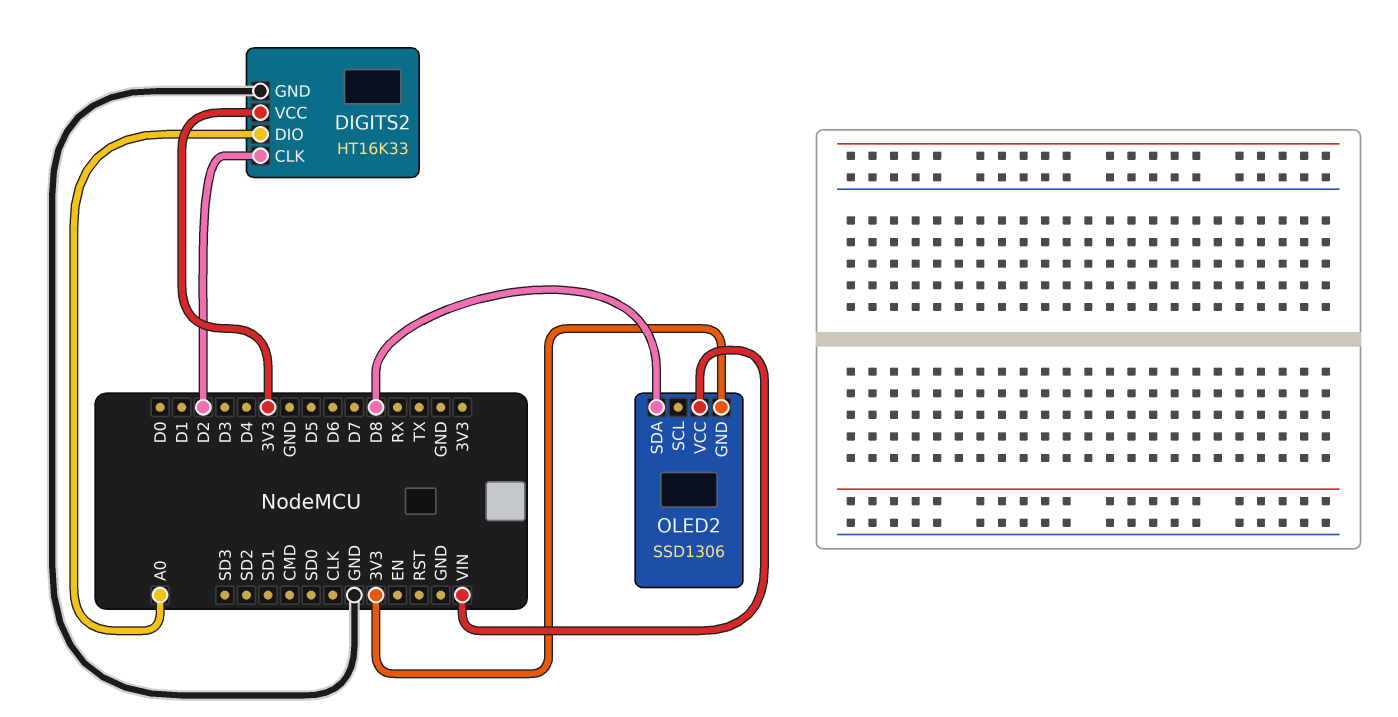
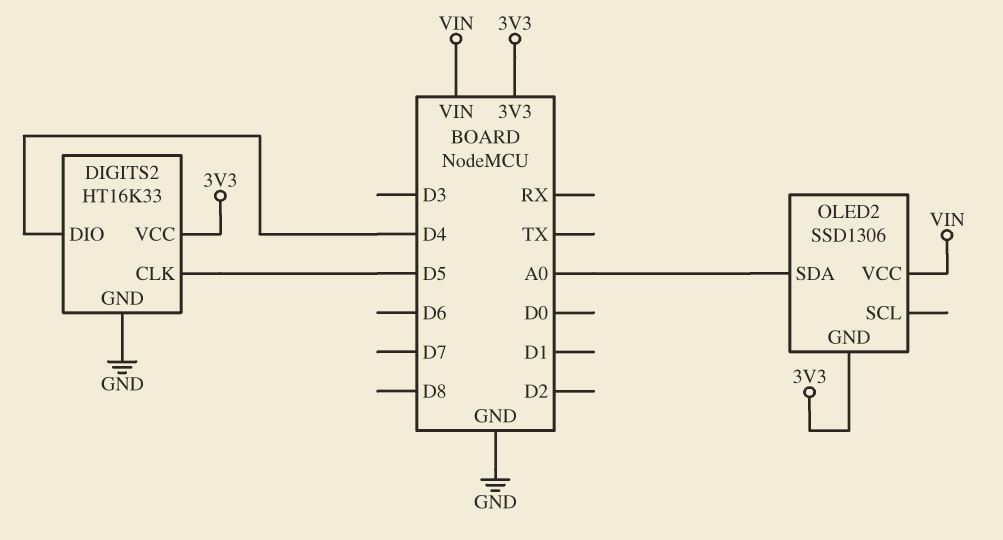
DIGITS2 pin CLK: D2 -> D5
DIGITS2 pin DIO: A0 -> D4
OLED2 pin SDA: D8 -> A0

